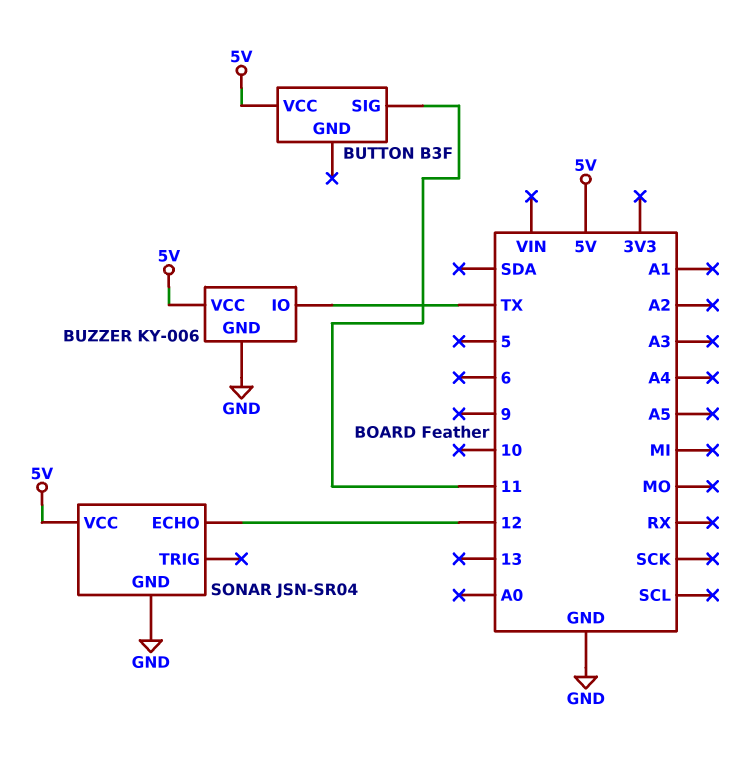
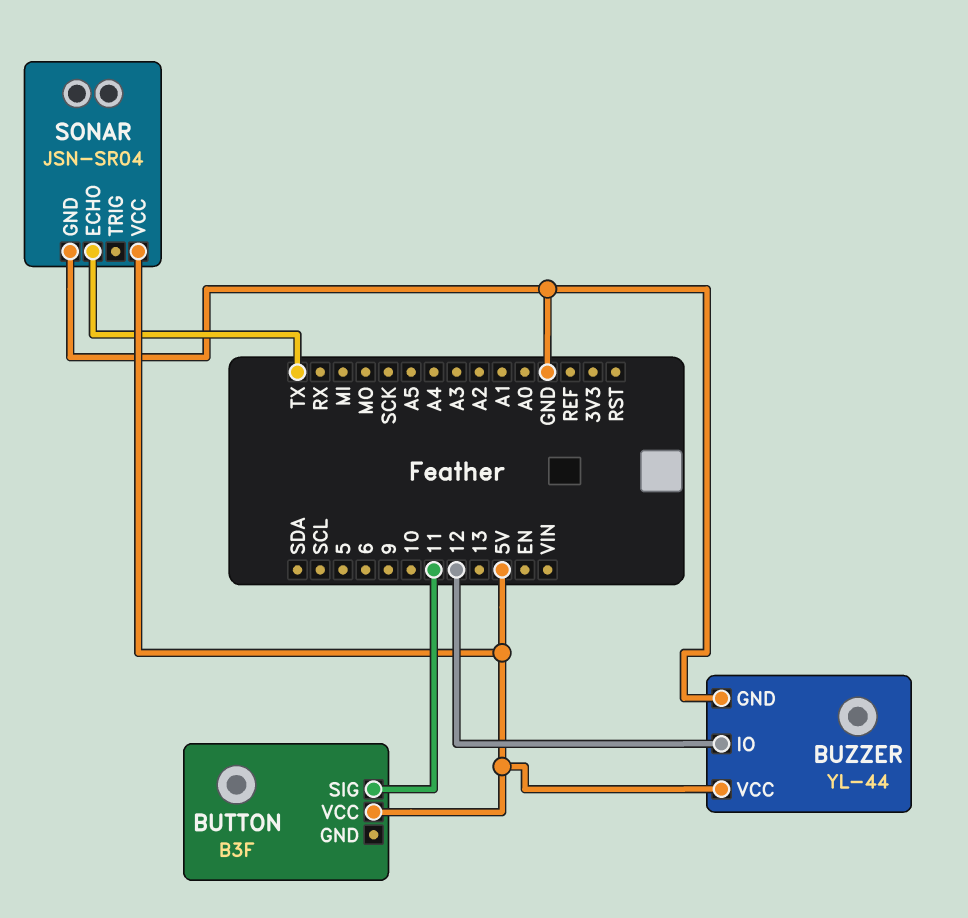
BUZZER: KY-006 -> YL-44
BUZZER pin IO: TX -> 12
SONAR pin ECHO: 12 -> TX

